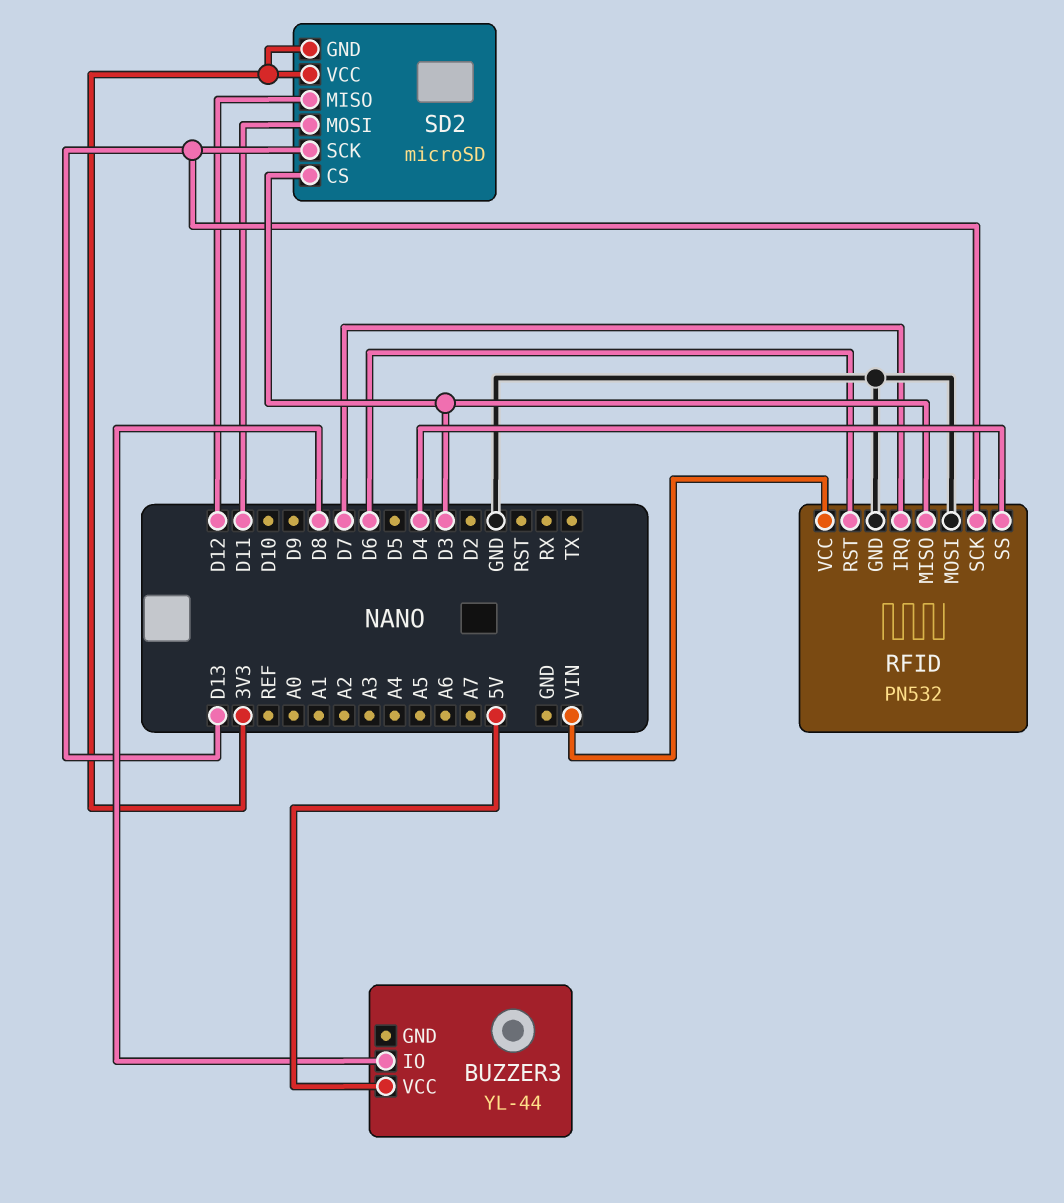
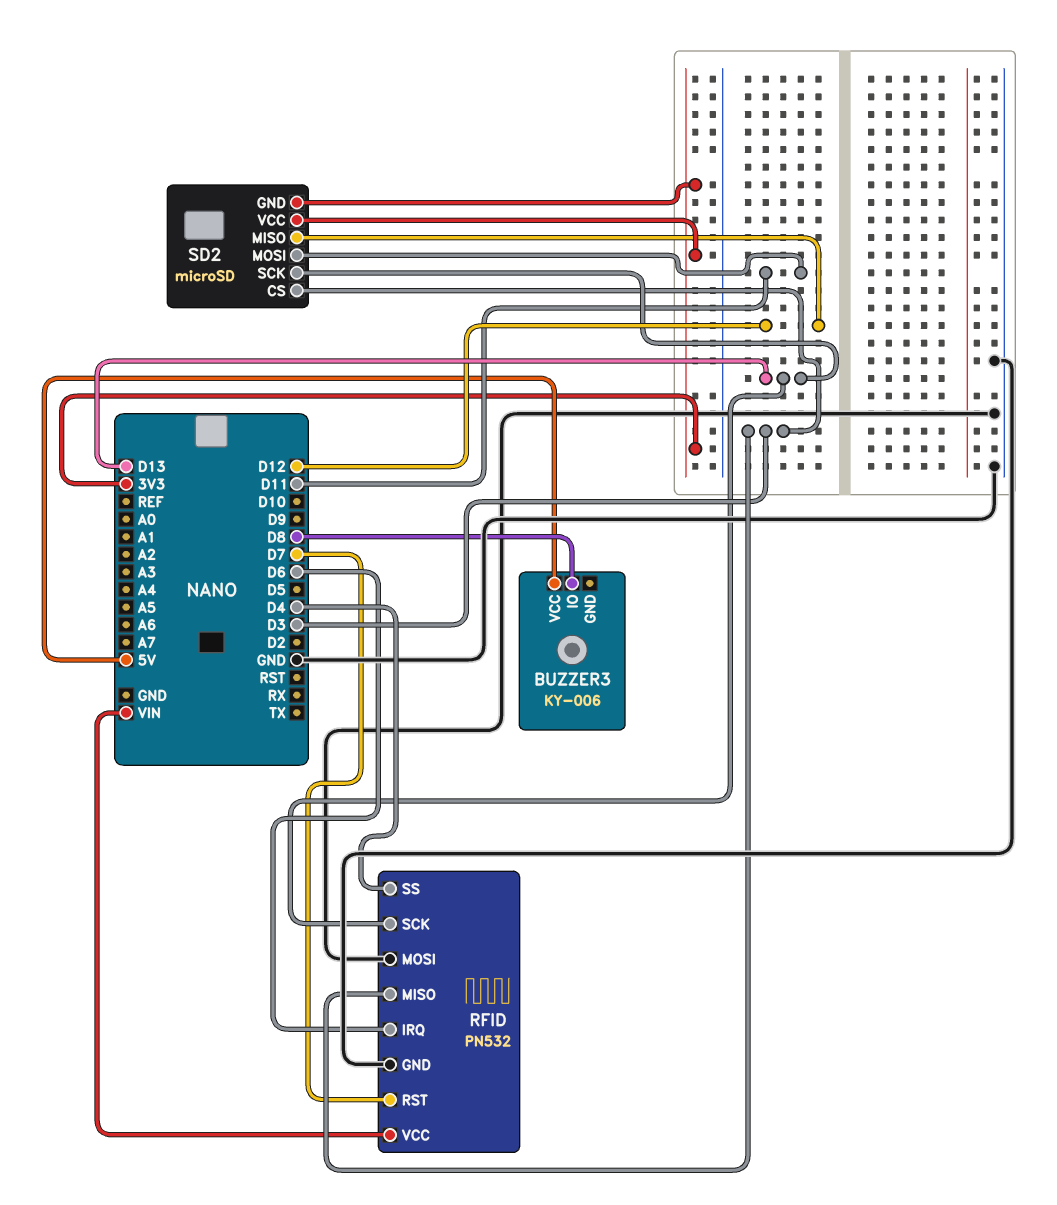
BUZZER3: YL-44 -> KY-006
RFID pin IRQ: D7 -> D6
RFID pin RST: D6 -> D7

